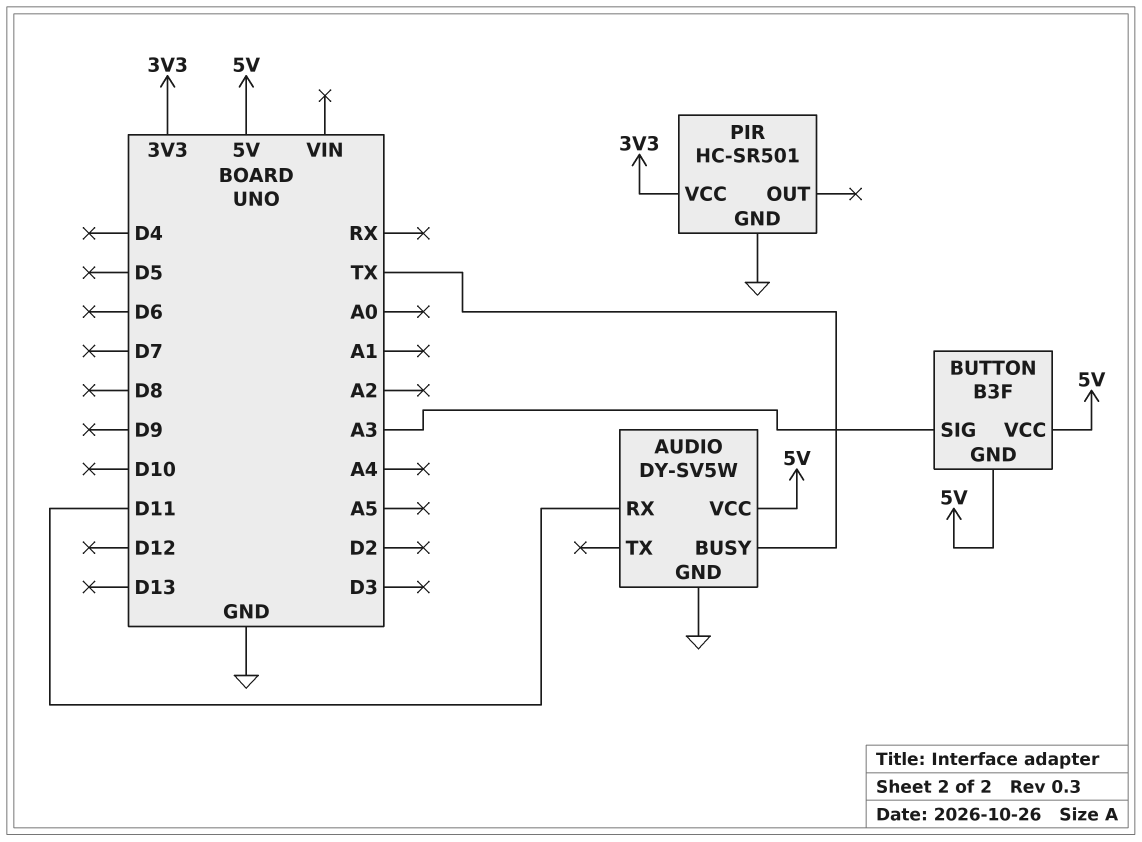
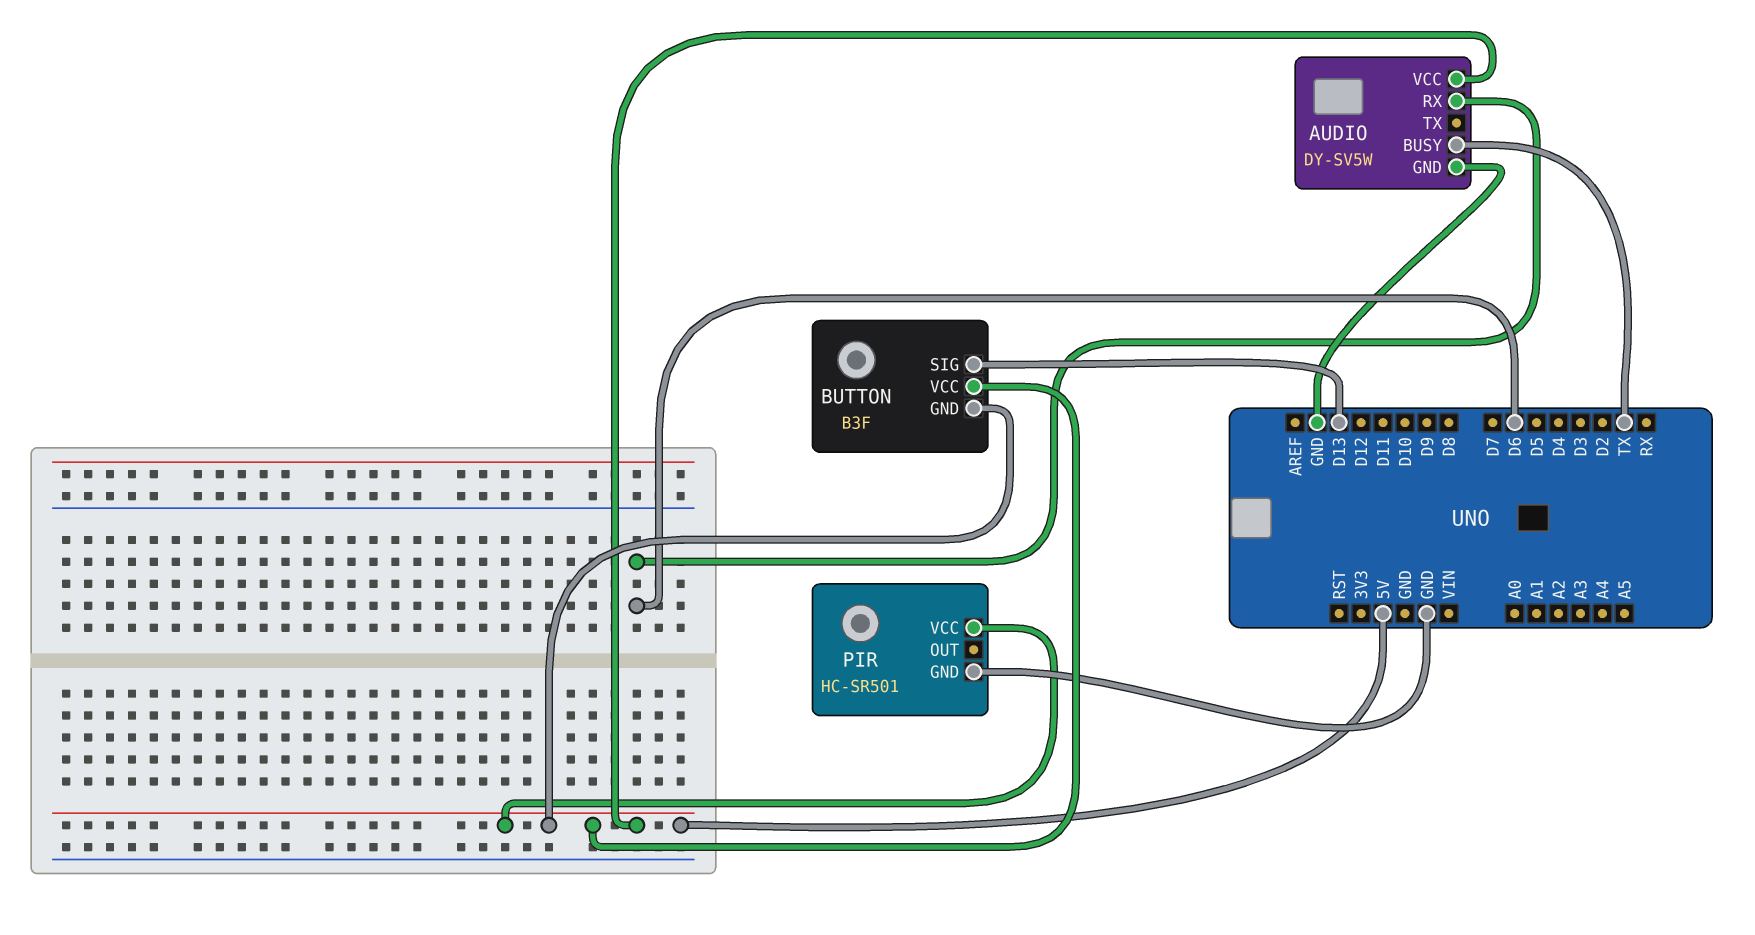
AUDIO pin RX: D11 -> D6
BUTTON pin SIG: A3 -> D13
PIR pin VCC: 3V3 -> 5V

